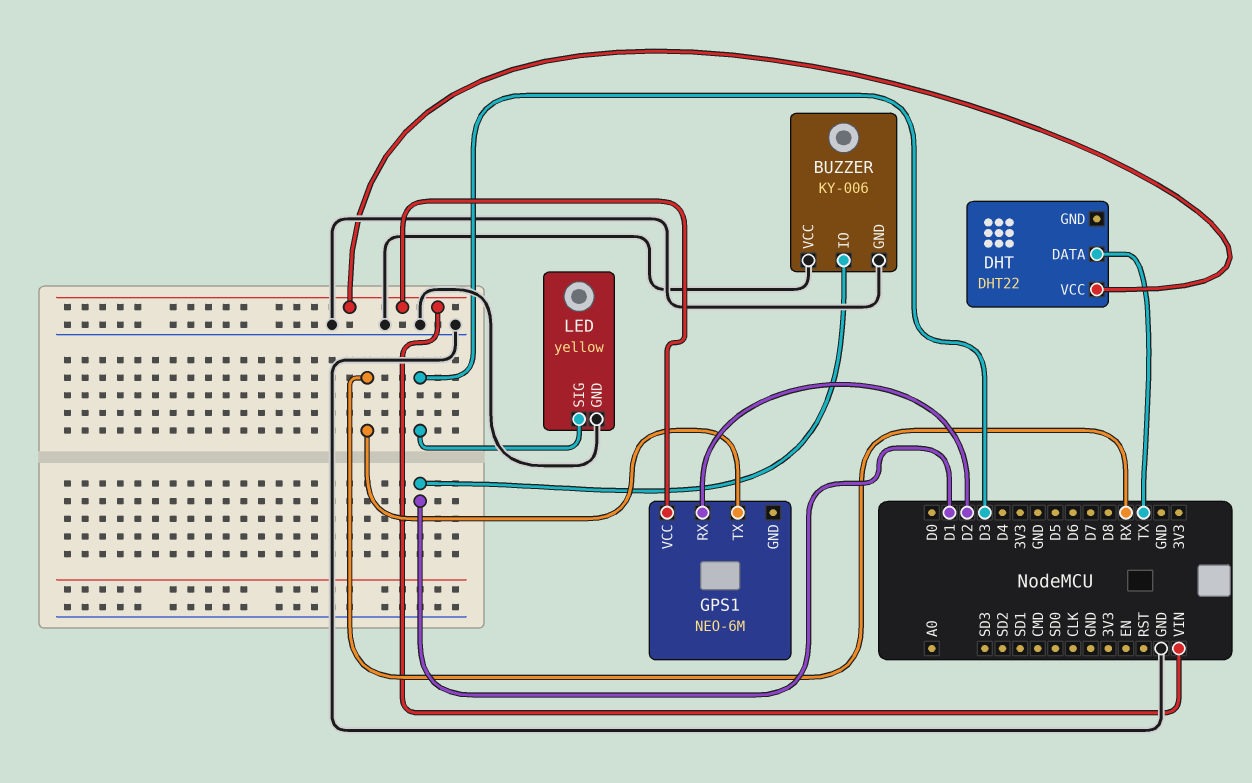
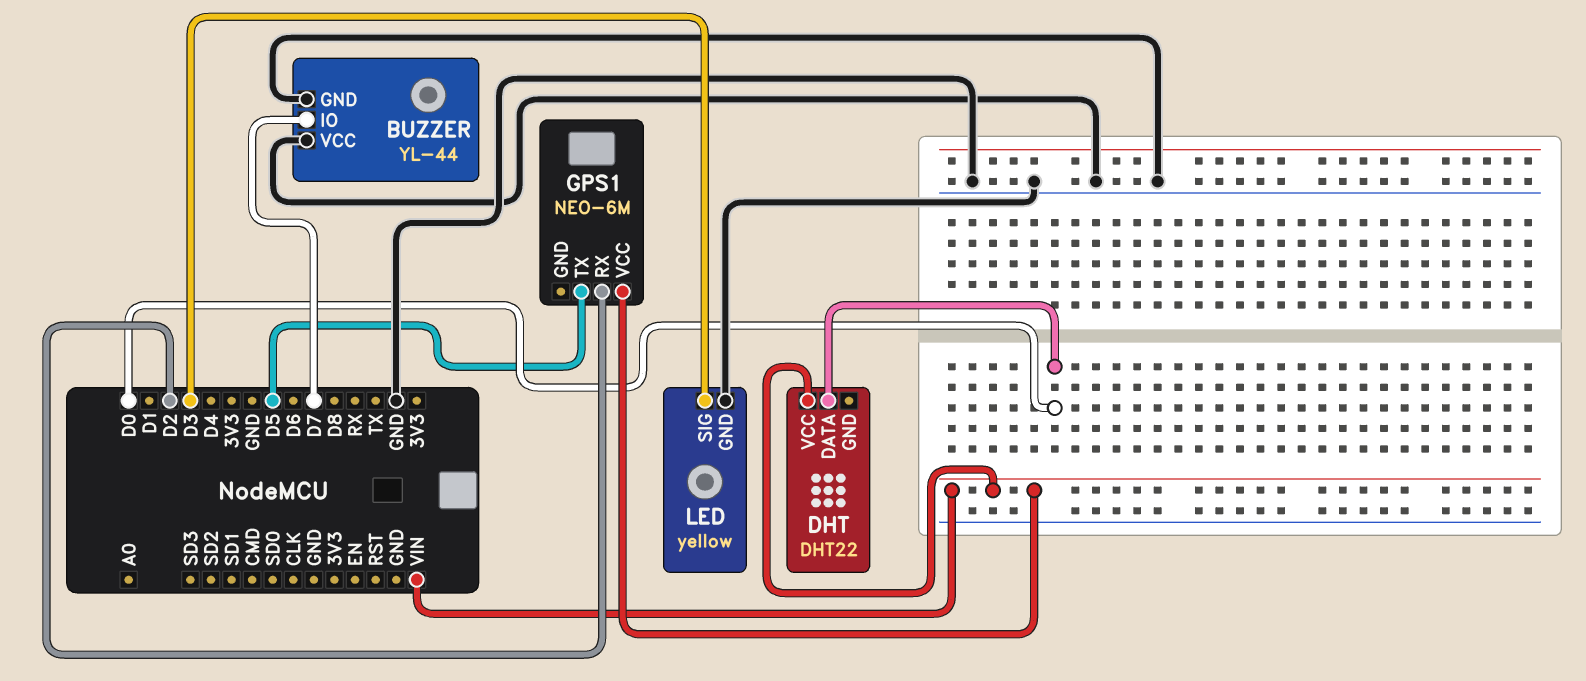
BUZZER: KY-006 -> YL-44
BUZZER pin IO: D1 -> D7
DHT pin DATA: TX -> D0
GPS1 pin TX: RX -> D5

